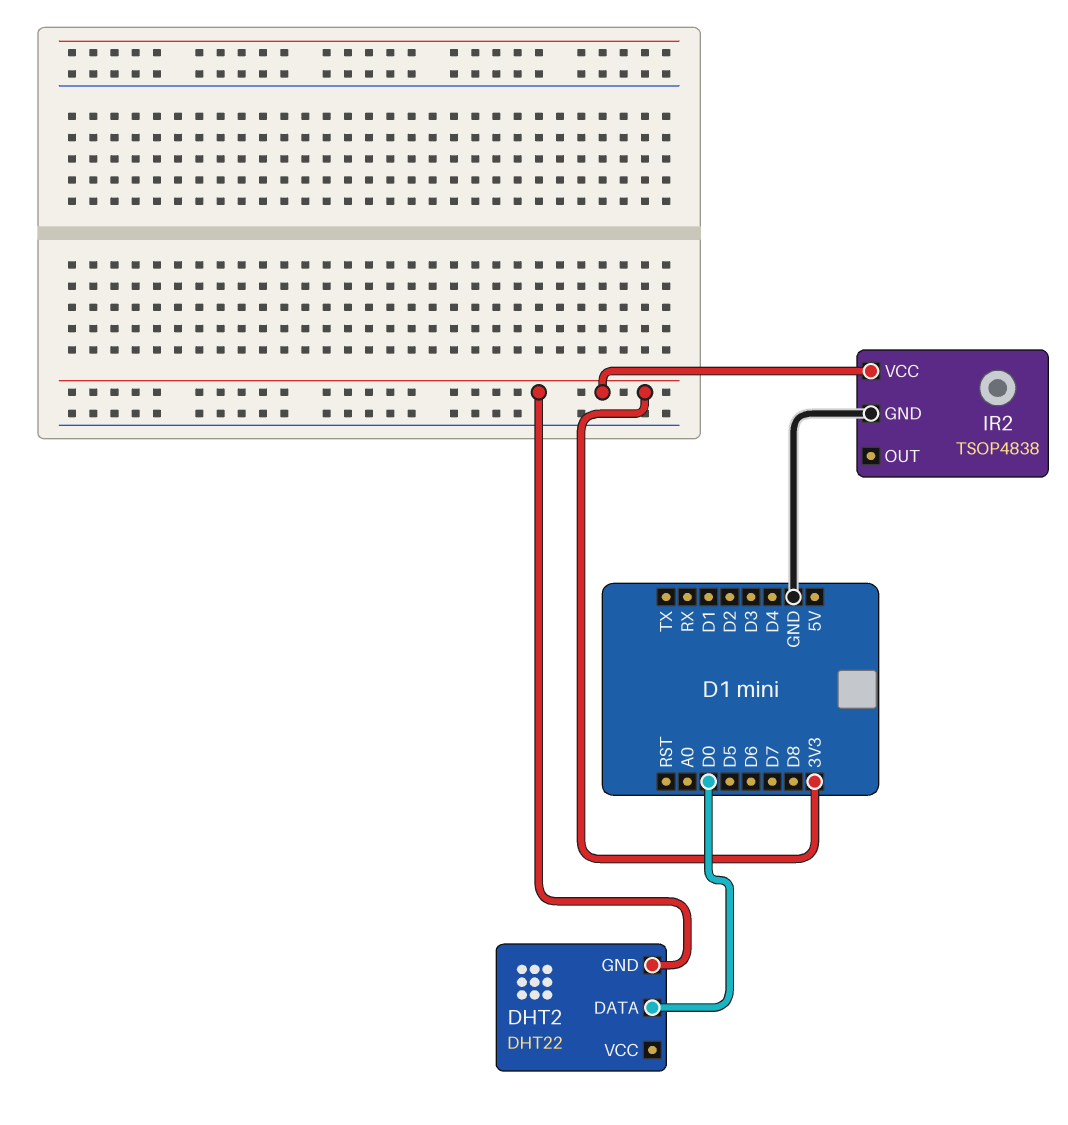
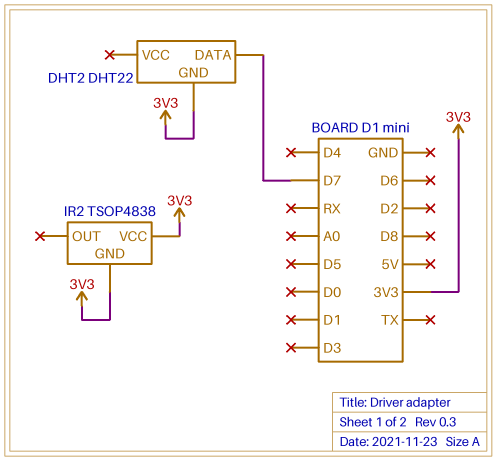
DHT2 pin DATA: D0 -> D7
IR2 pin GND: GND -> 3V3

